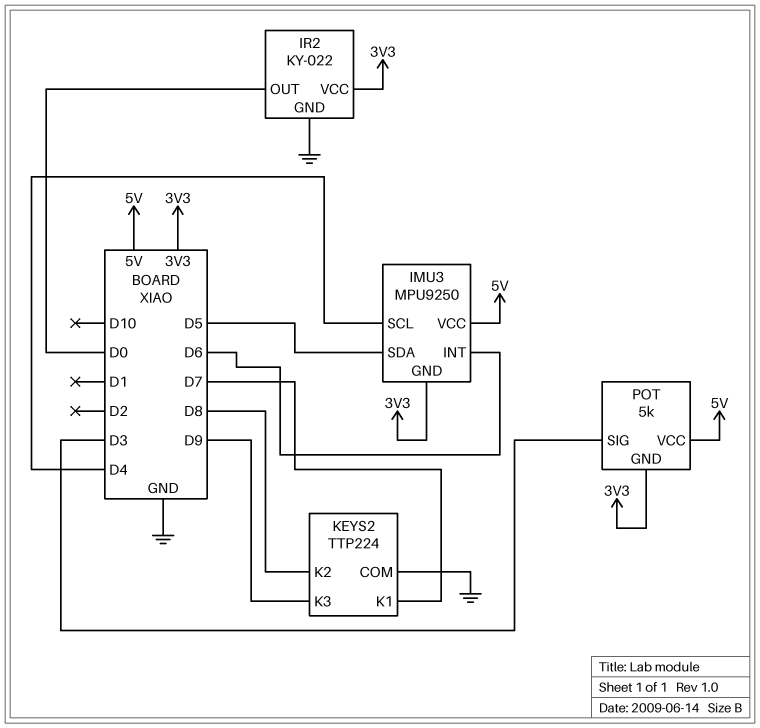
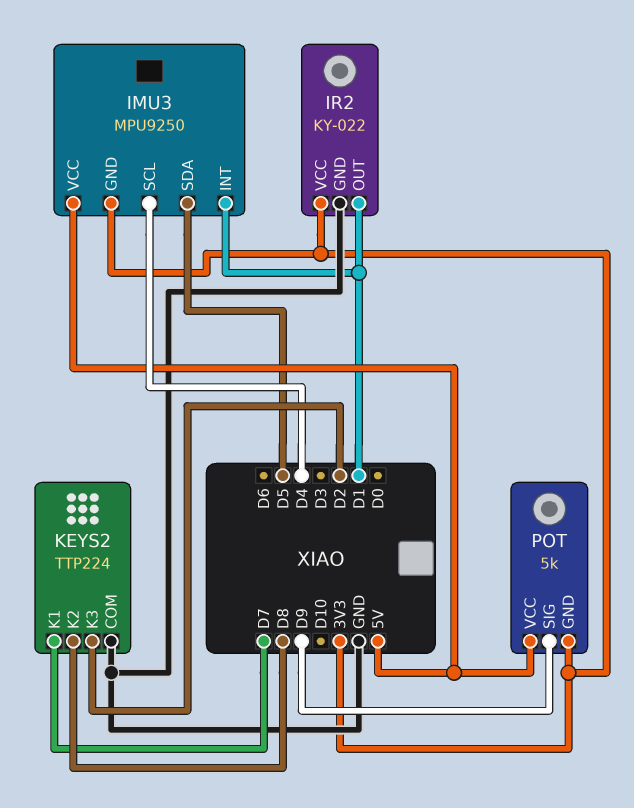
IMU3 pin INT: D6 -> D1
IR2 pin OUT: D0 -> D1
KEYS2 pin K3: D9 -> D2
POT pin SIG: D3 -> D9

